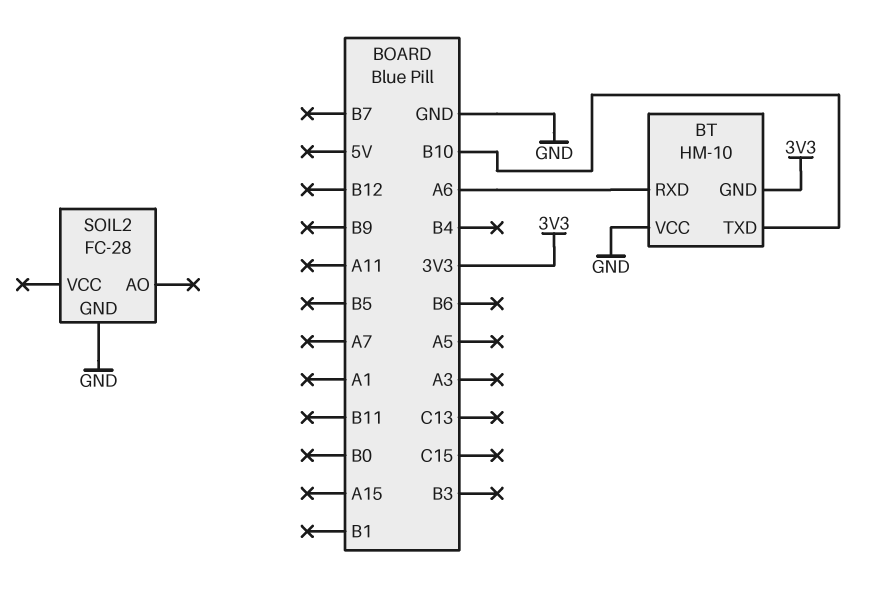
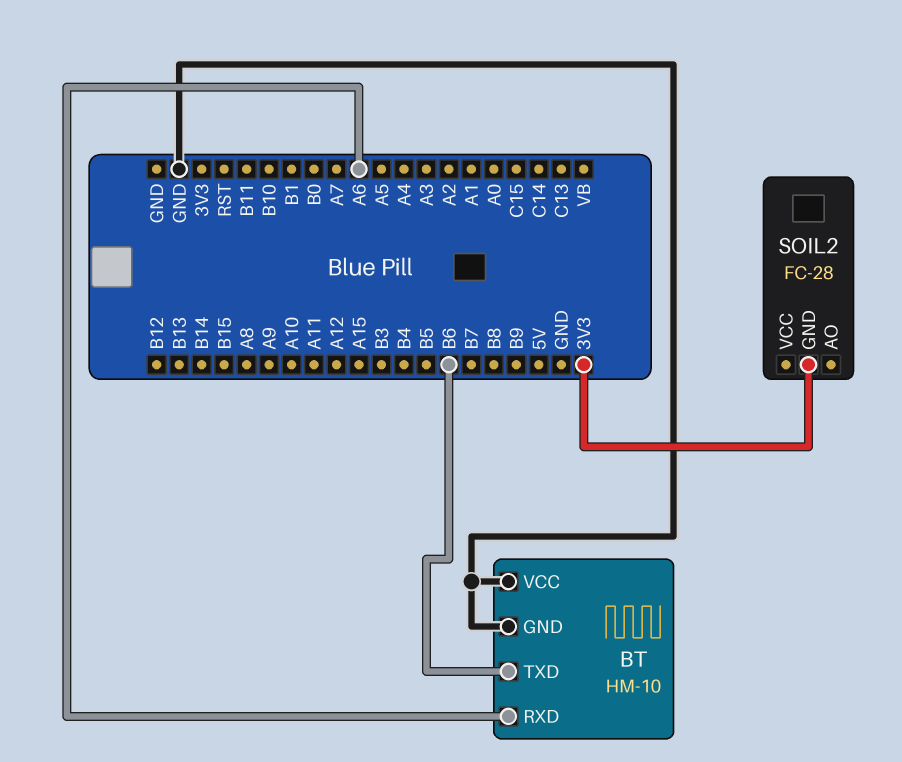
BT pin GND: 3V3 -> GND
BT pin TXD: B10 -> B6
SOIL2 pin GND: GND -> 3V3

